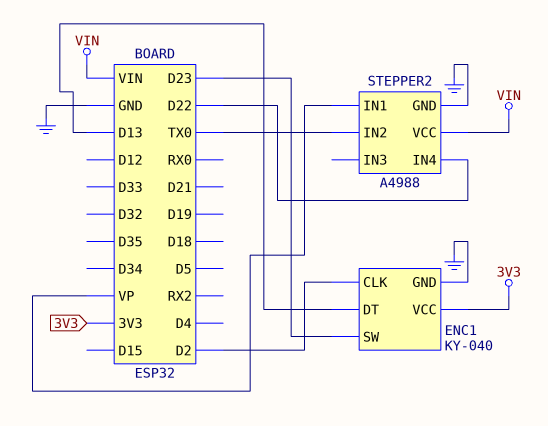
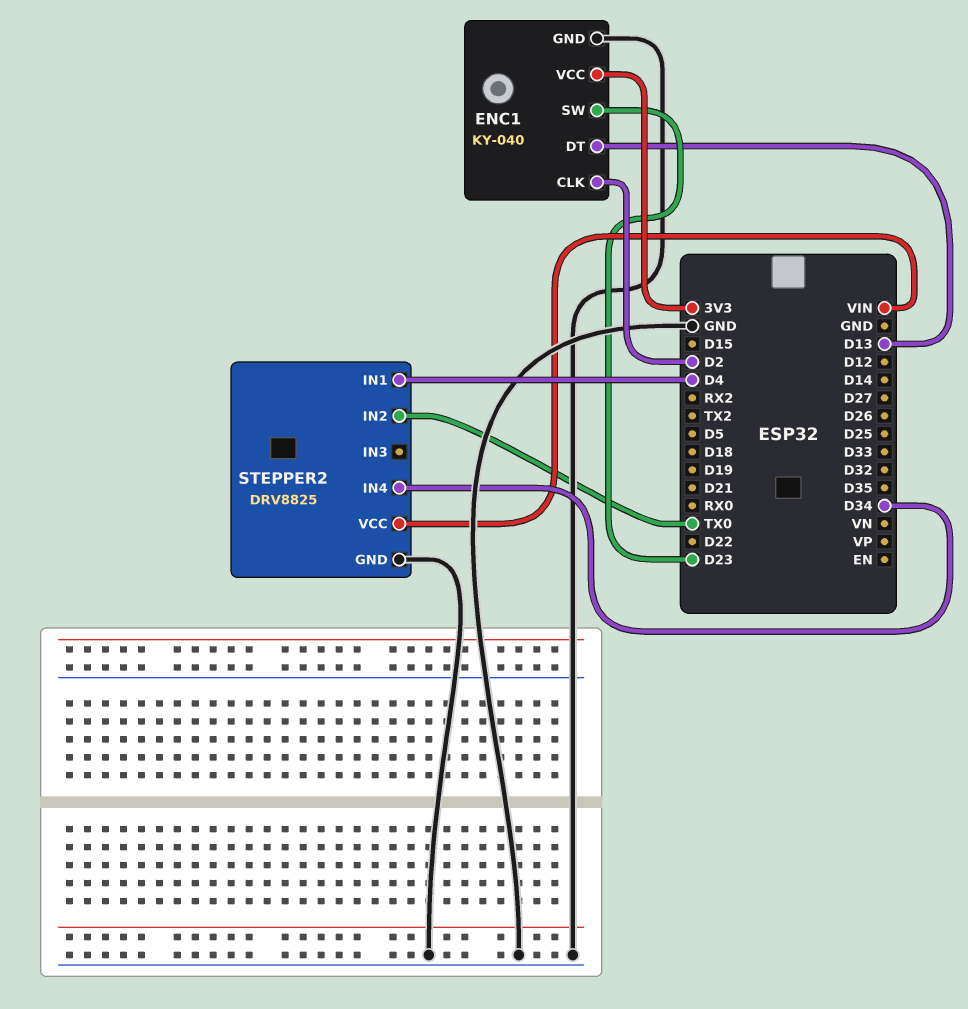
STEPPER2: A4988 -> DRV8825
STEPPER2 pin IN1: VP -> D4
STEPPER2 pin IN4: D22 -> D34

